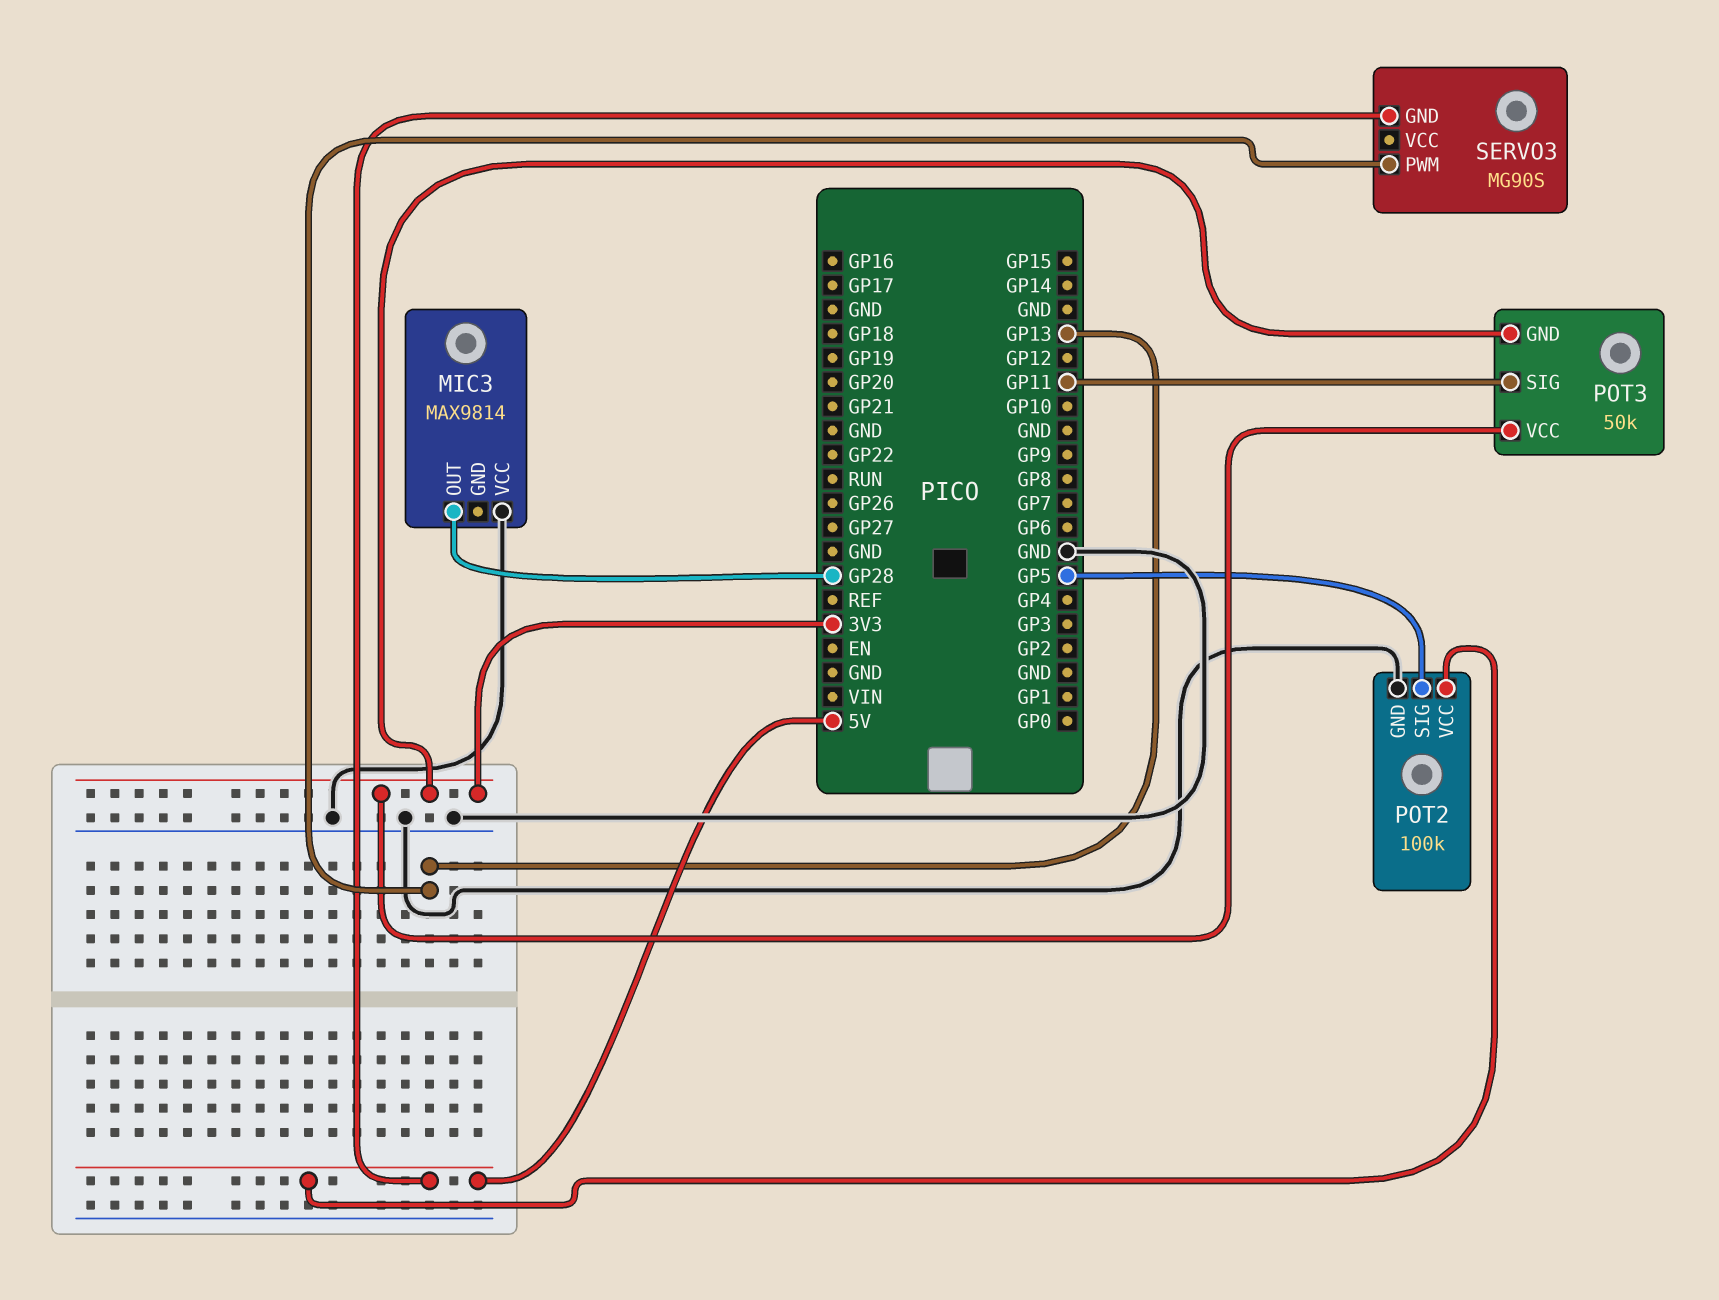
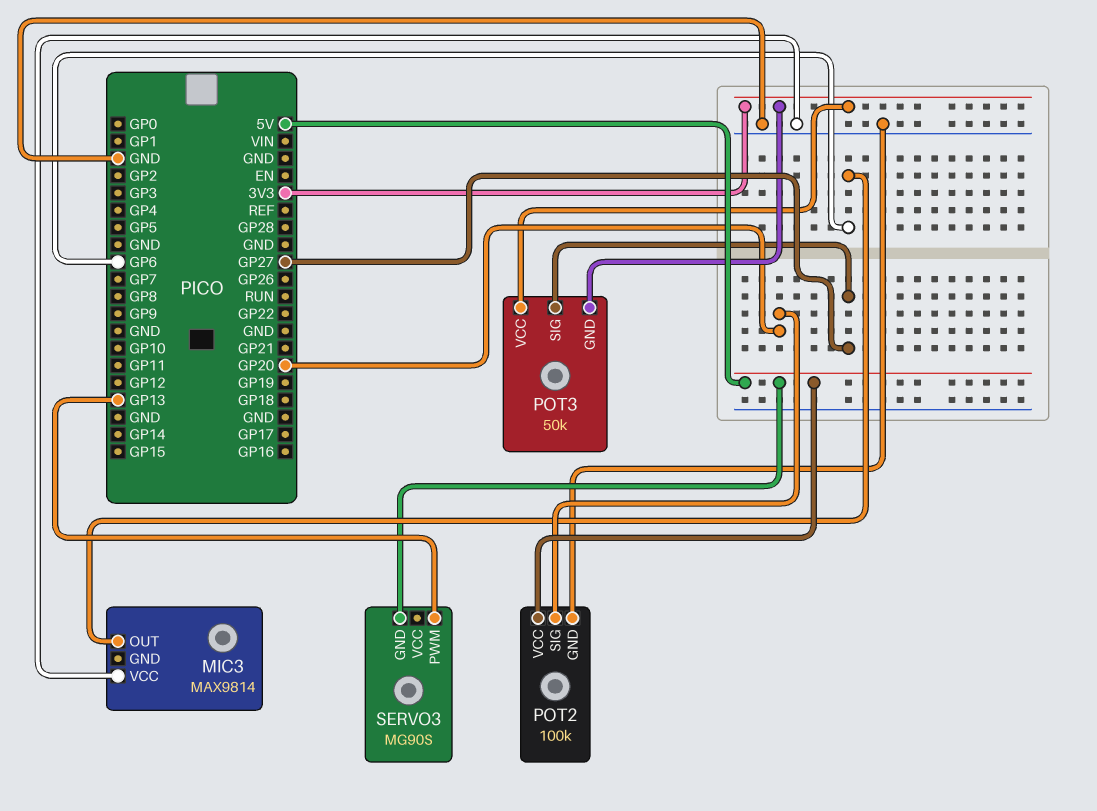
MIC3 pin OUT: GP28 -> GP6
POT2 pin SIG: GP5 -> GP20
POT3 pin SIG: GP11 -> GP27

